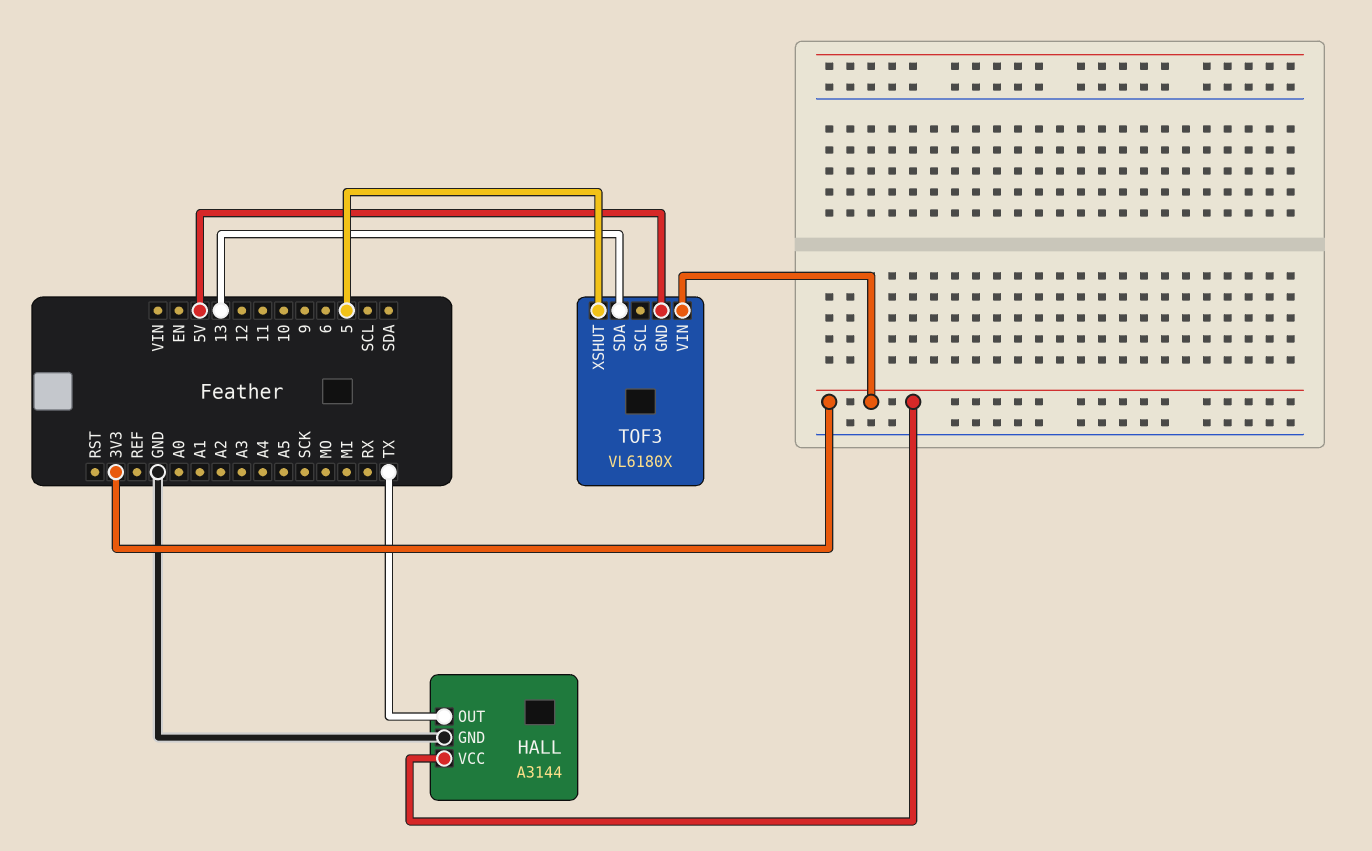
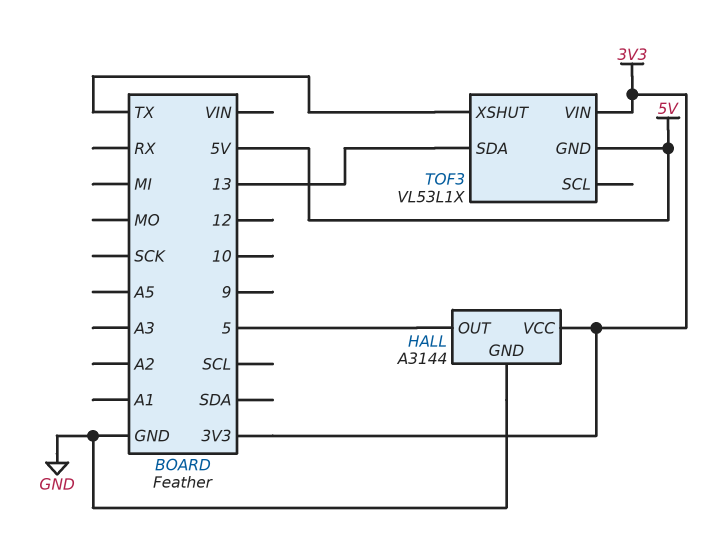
HALL pin OUT: TX -> 5
TOF3: VL6180X -> VL53L1X
TOF3 pin XSHUT: 5 -> TX

